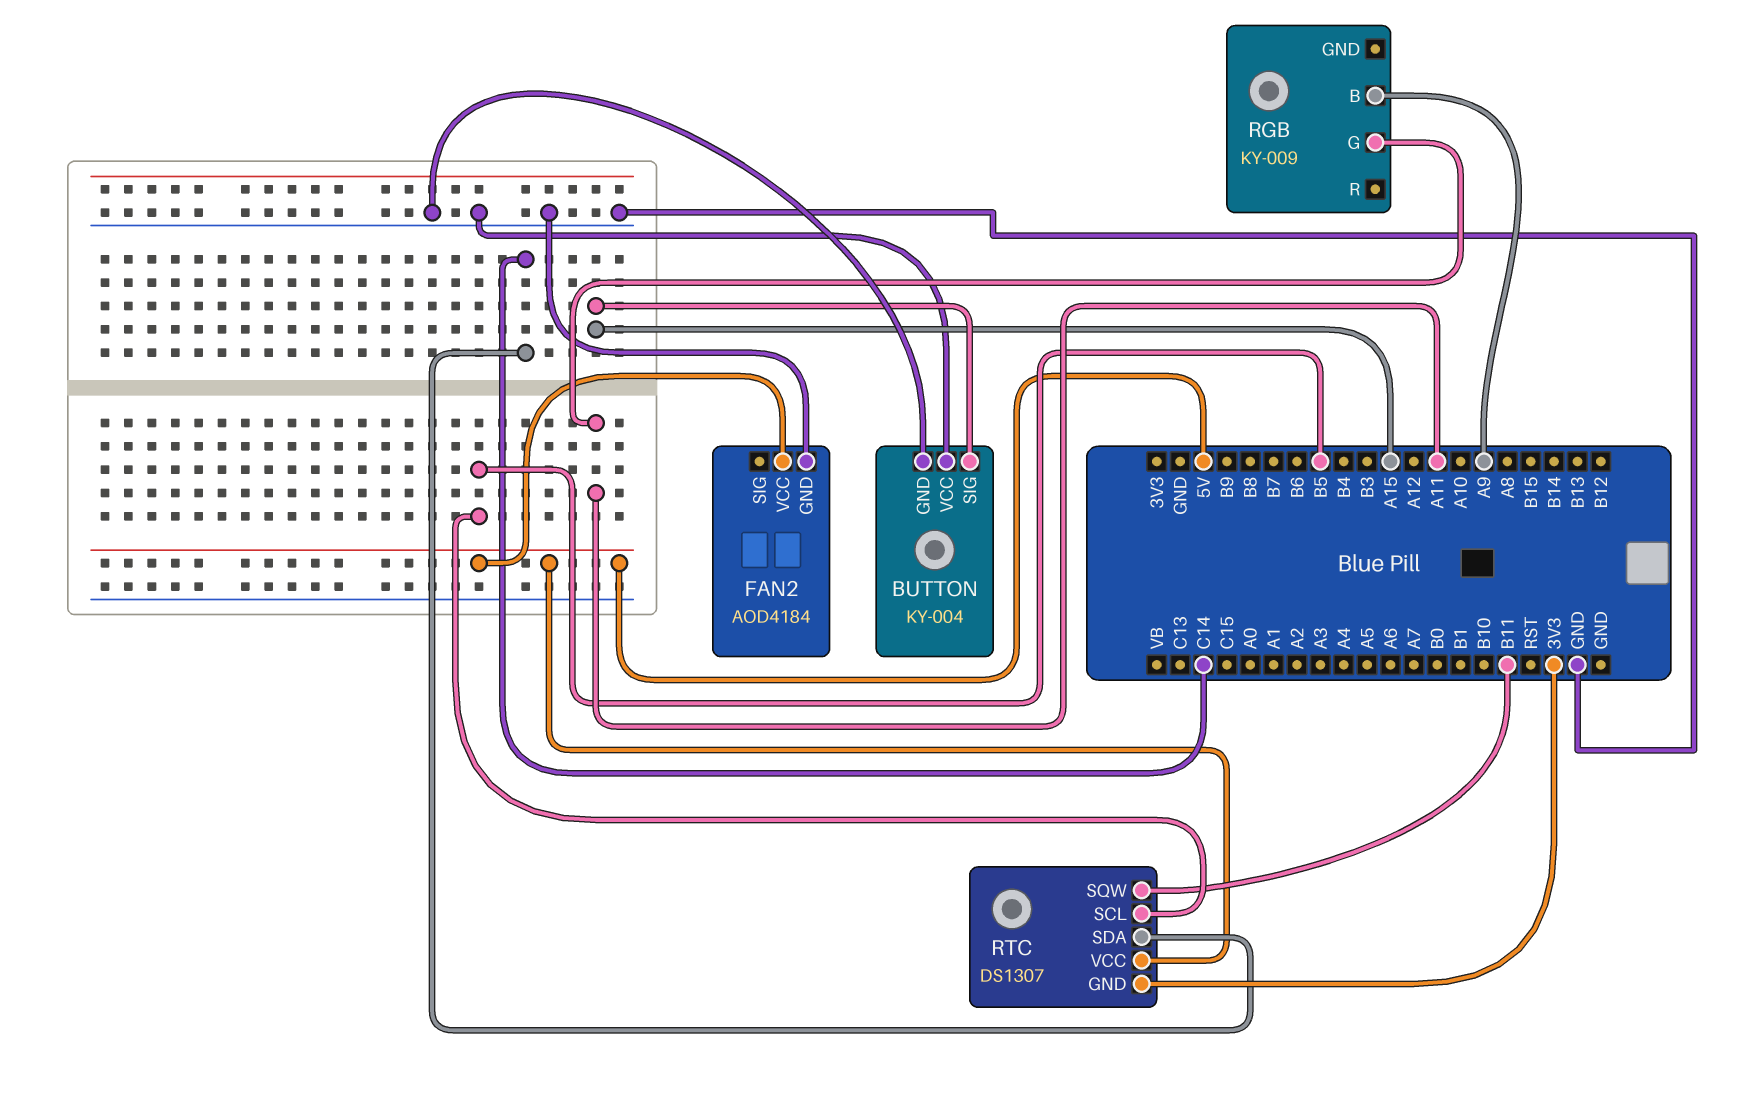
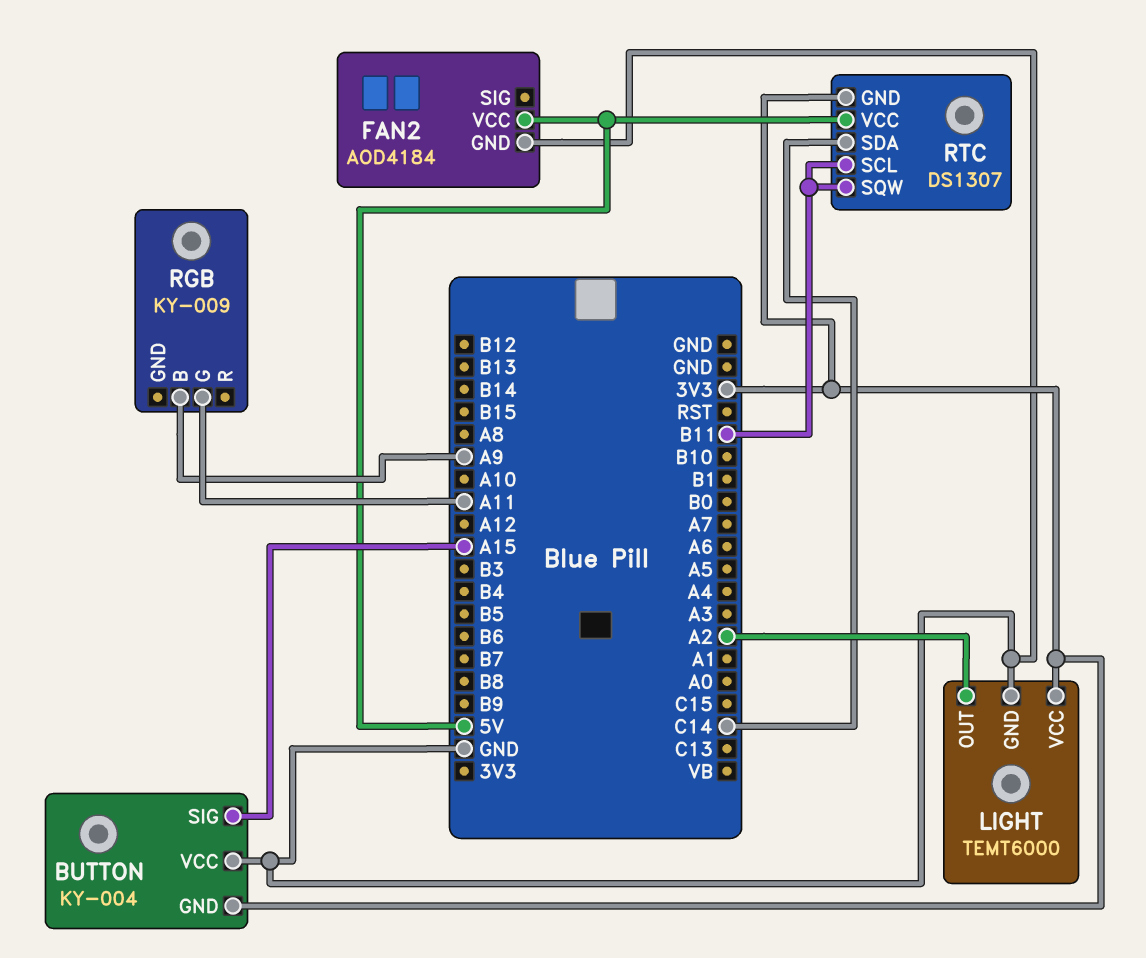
BUTTON pin GND: GND -> 3V3
LIGHT: none -> TEMT6000
LIGHT pin GND: none -> GND
LIGHT pin OUT: none -> A2
LIGHT pin VCC: none -> 3V3
RTC pin SCL: B5 -> B11

